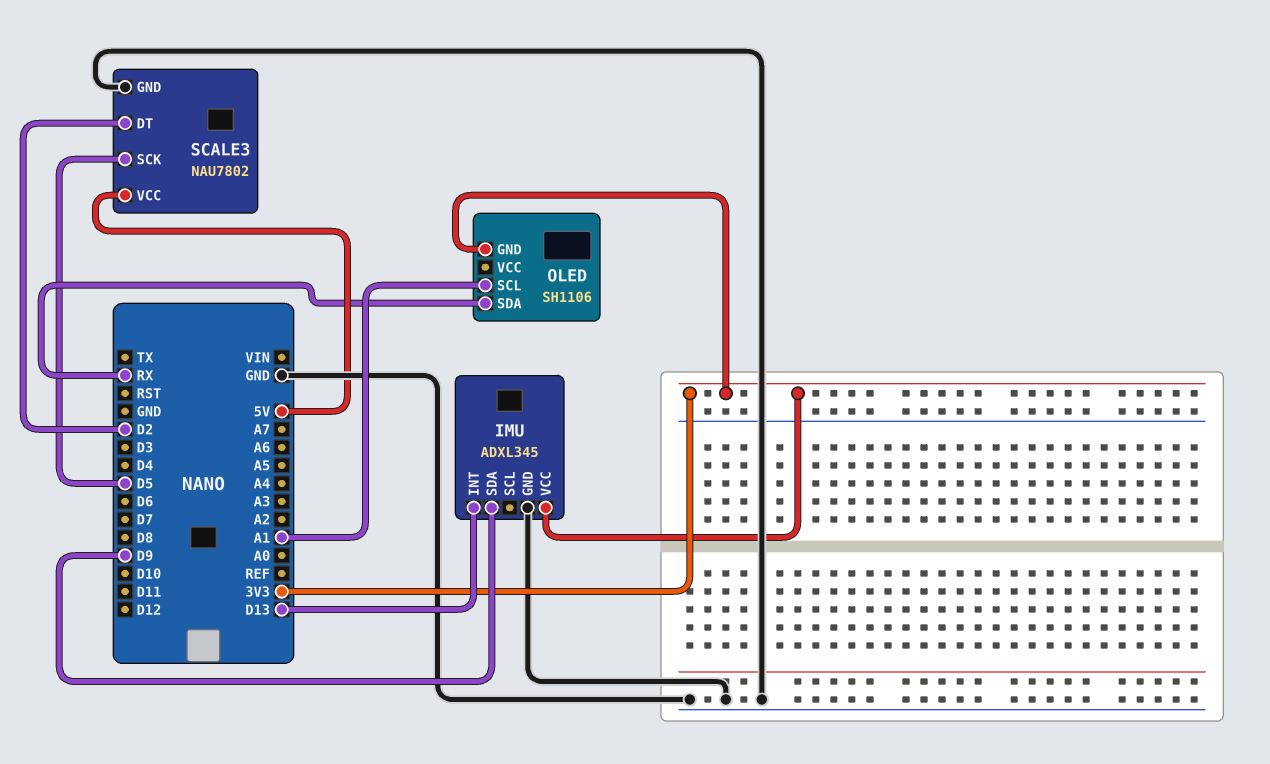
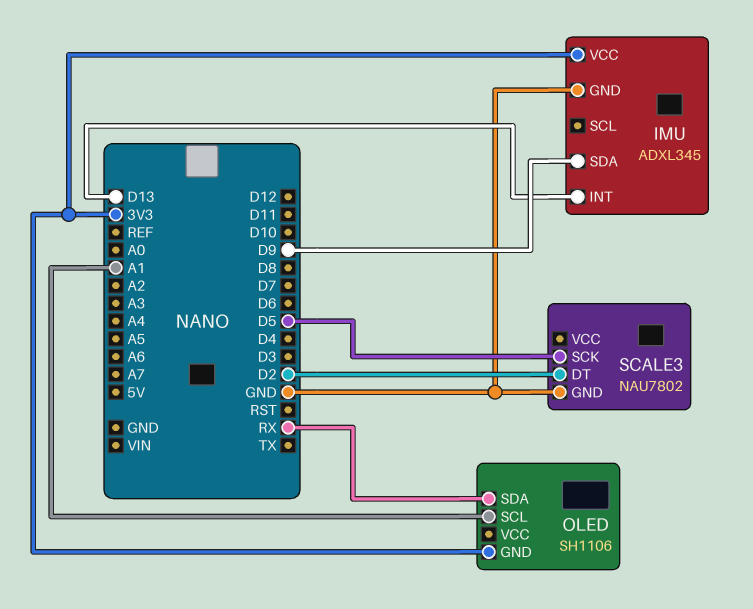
SCALE3 pin VCC: 5V -> none

